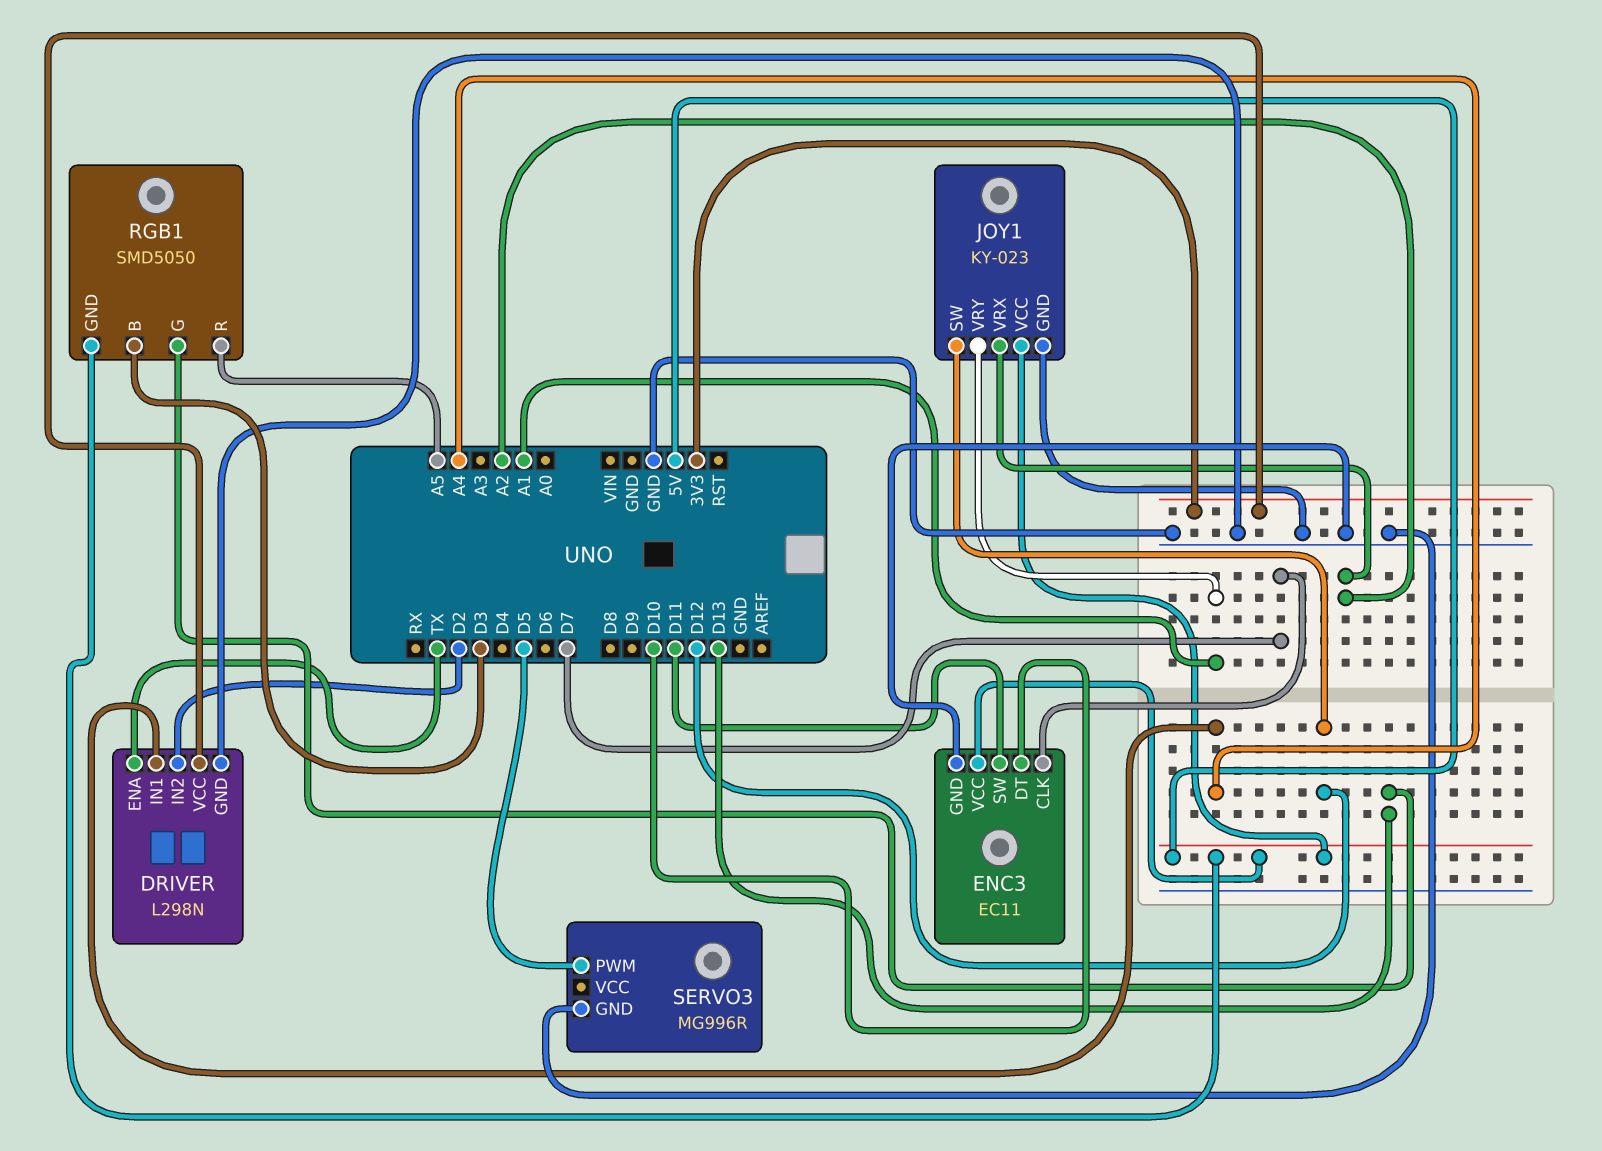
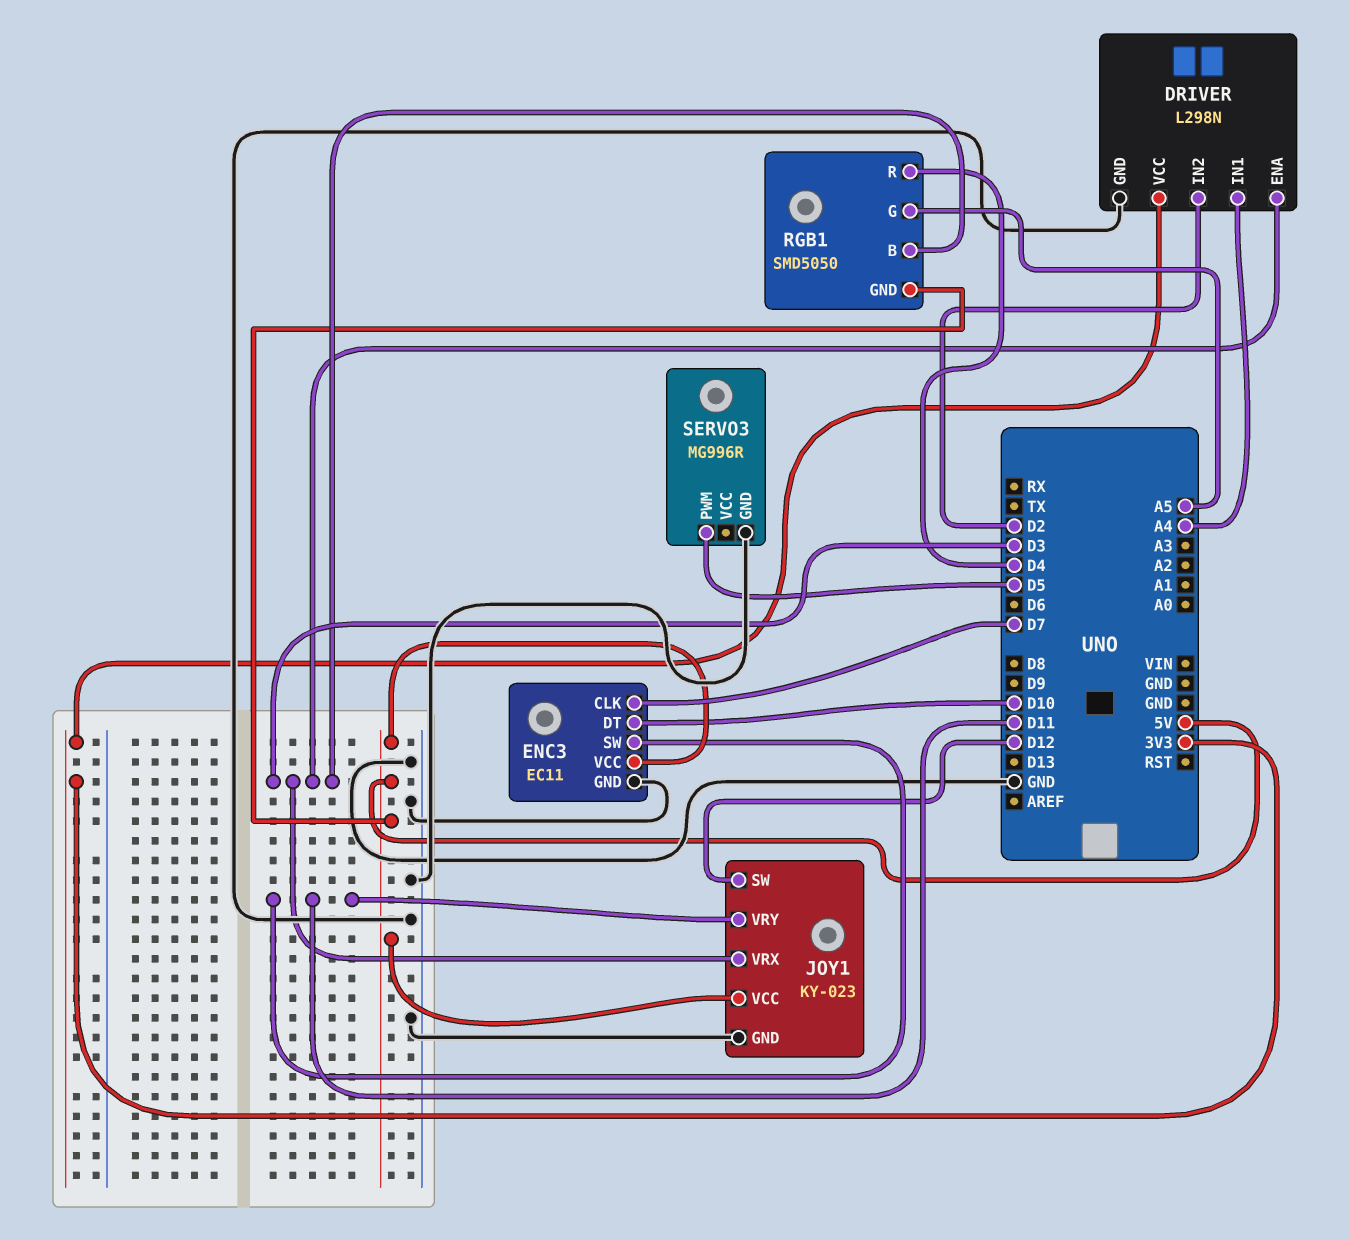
DRIVER pin ENA: TX -> D3
JOY1 pin VRX: A2 -> D3
JOY1 pin VRY: A1 -> D11
RGB1 pin G: D13 -> A5
RGB1 pin R: A5 -> D4

